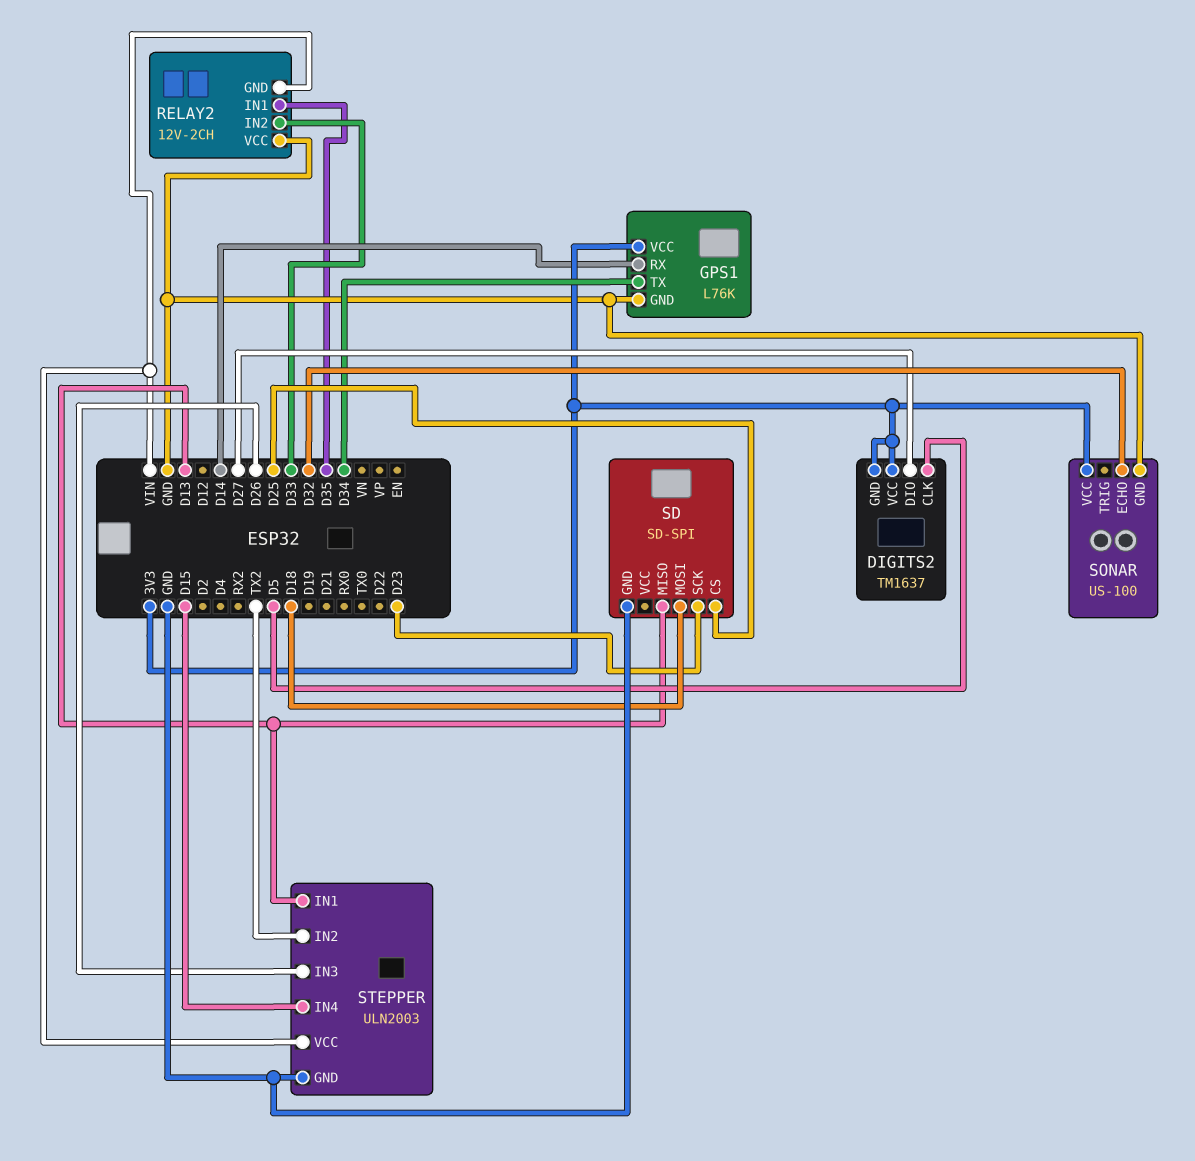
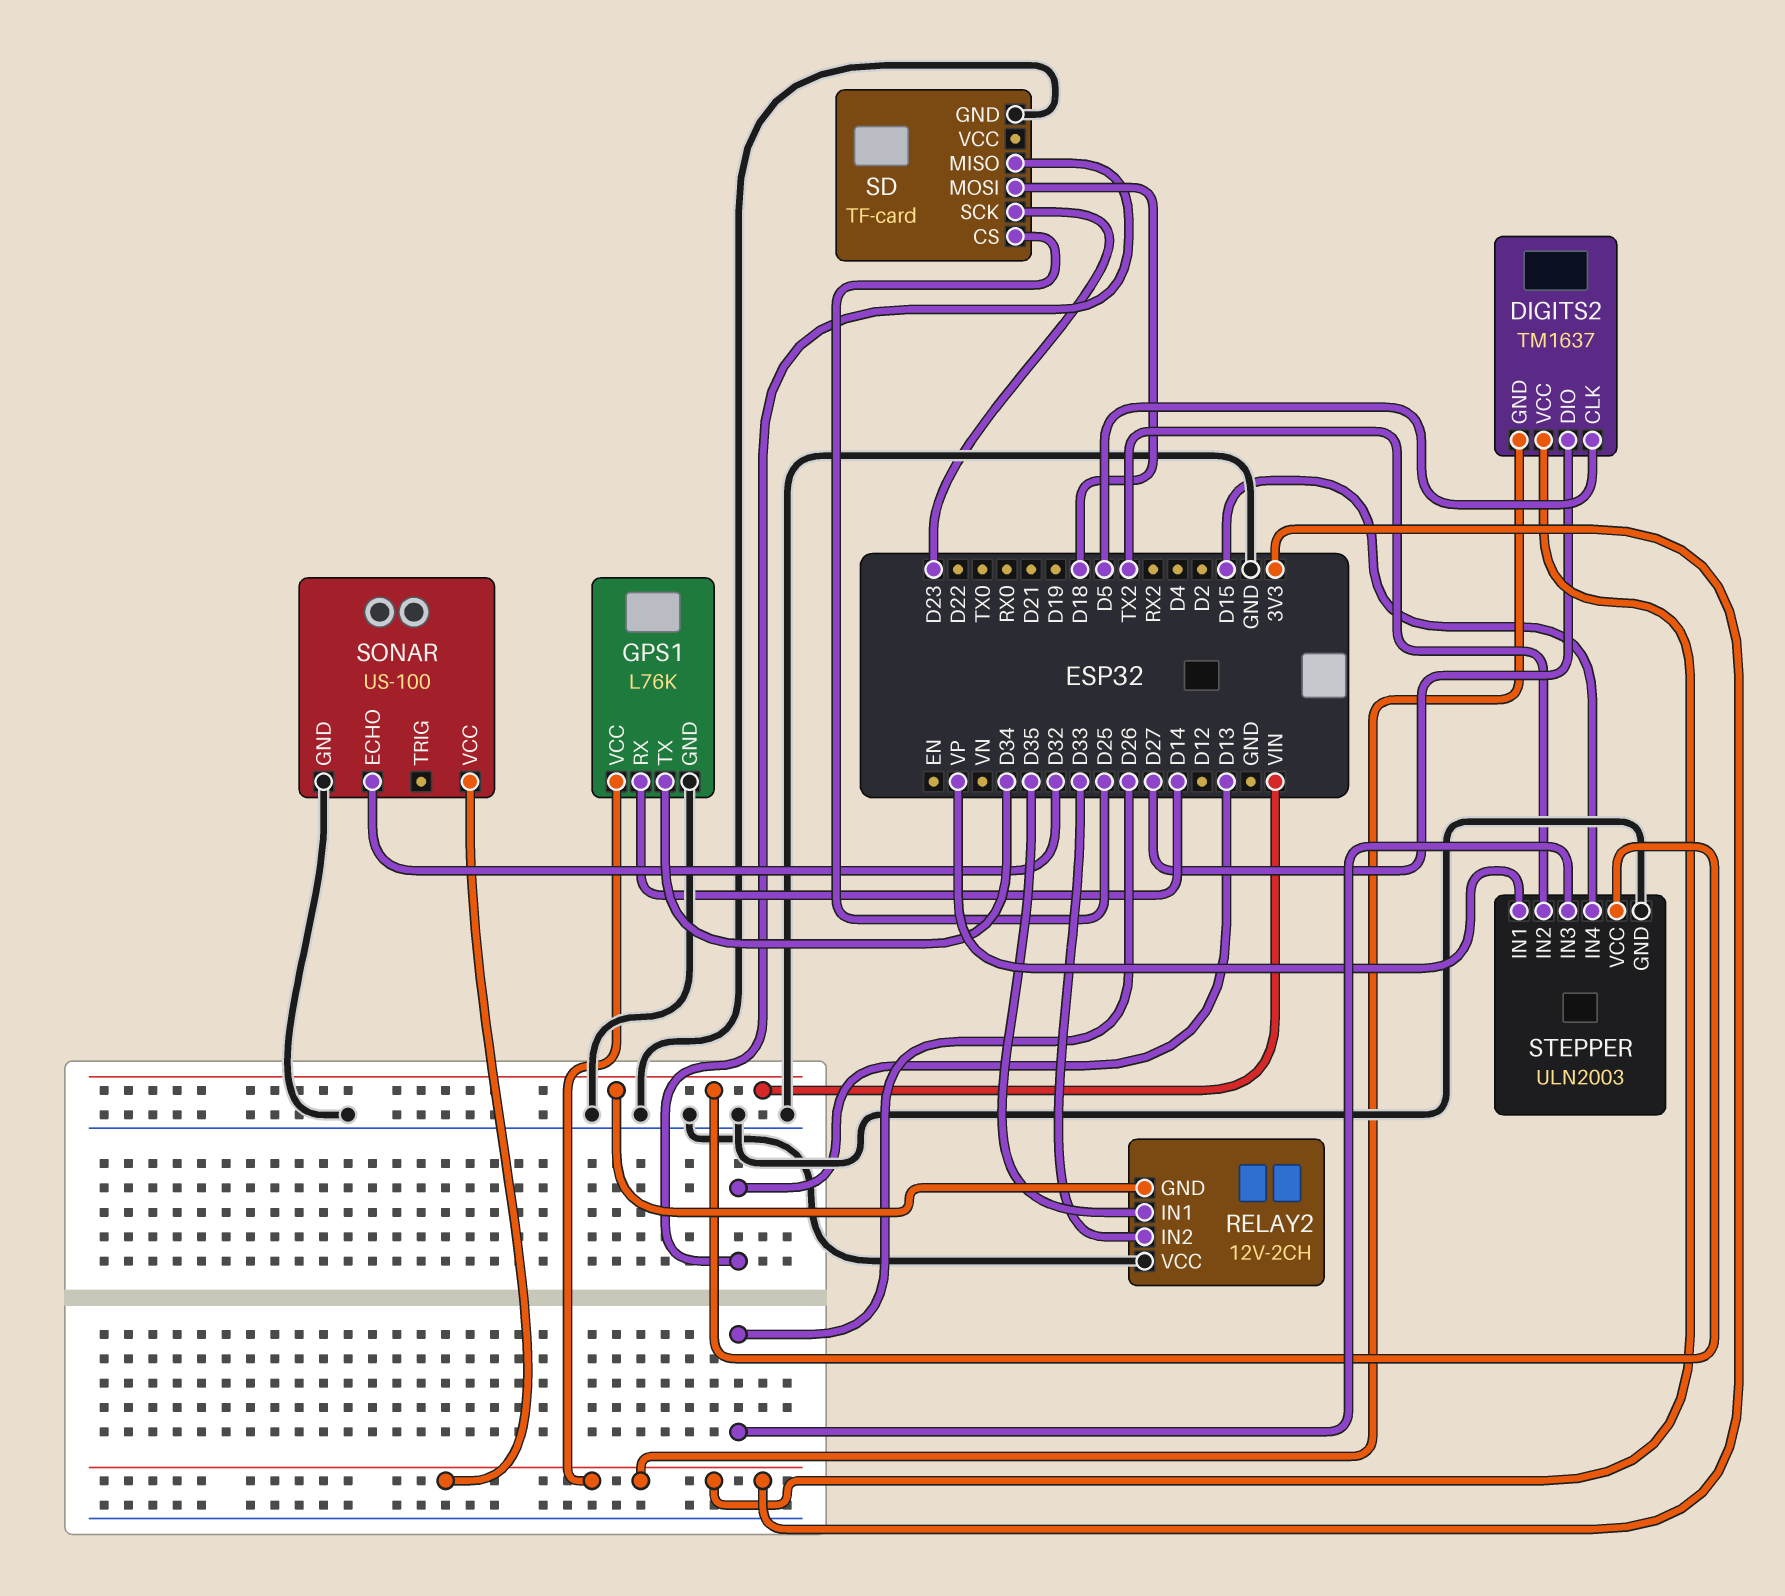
SD: SD-SPI -> TF-card
STEPPER pin IN1: D13 -> VP

